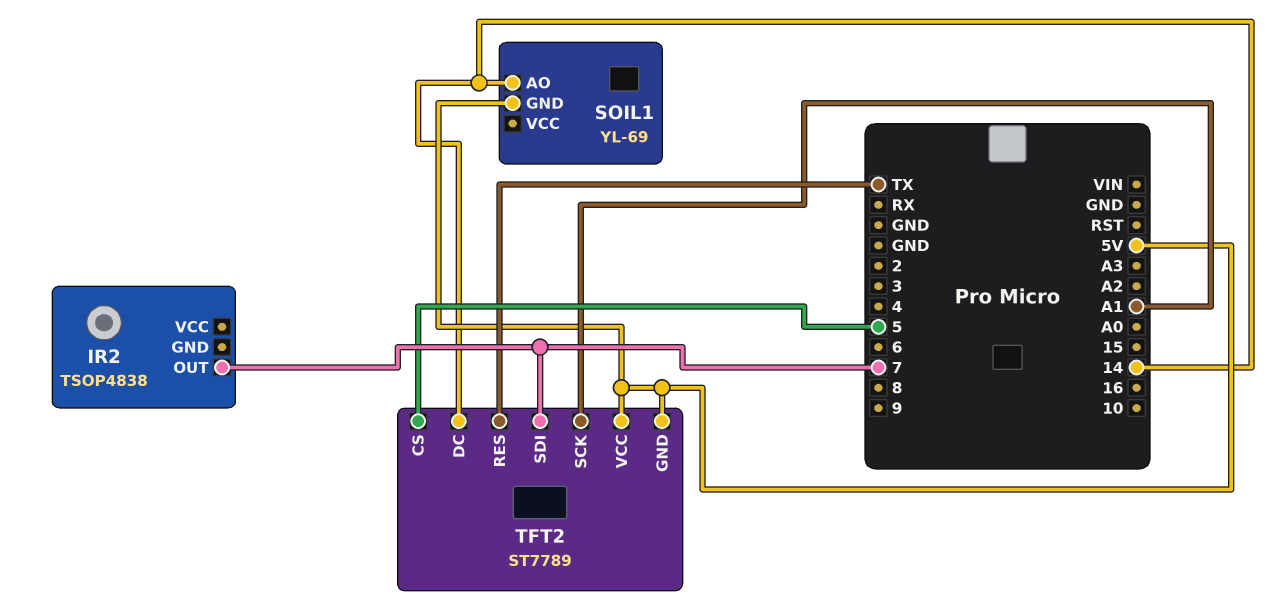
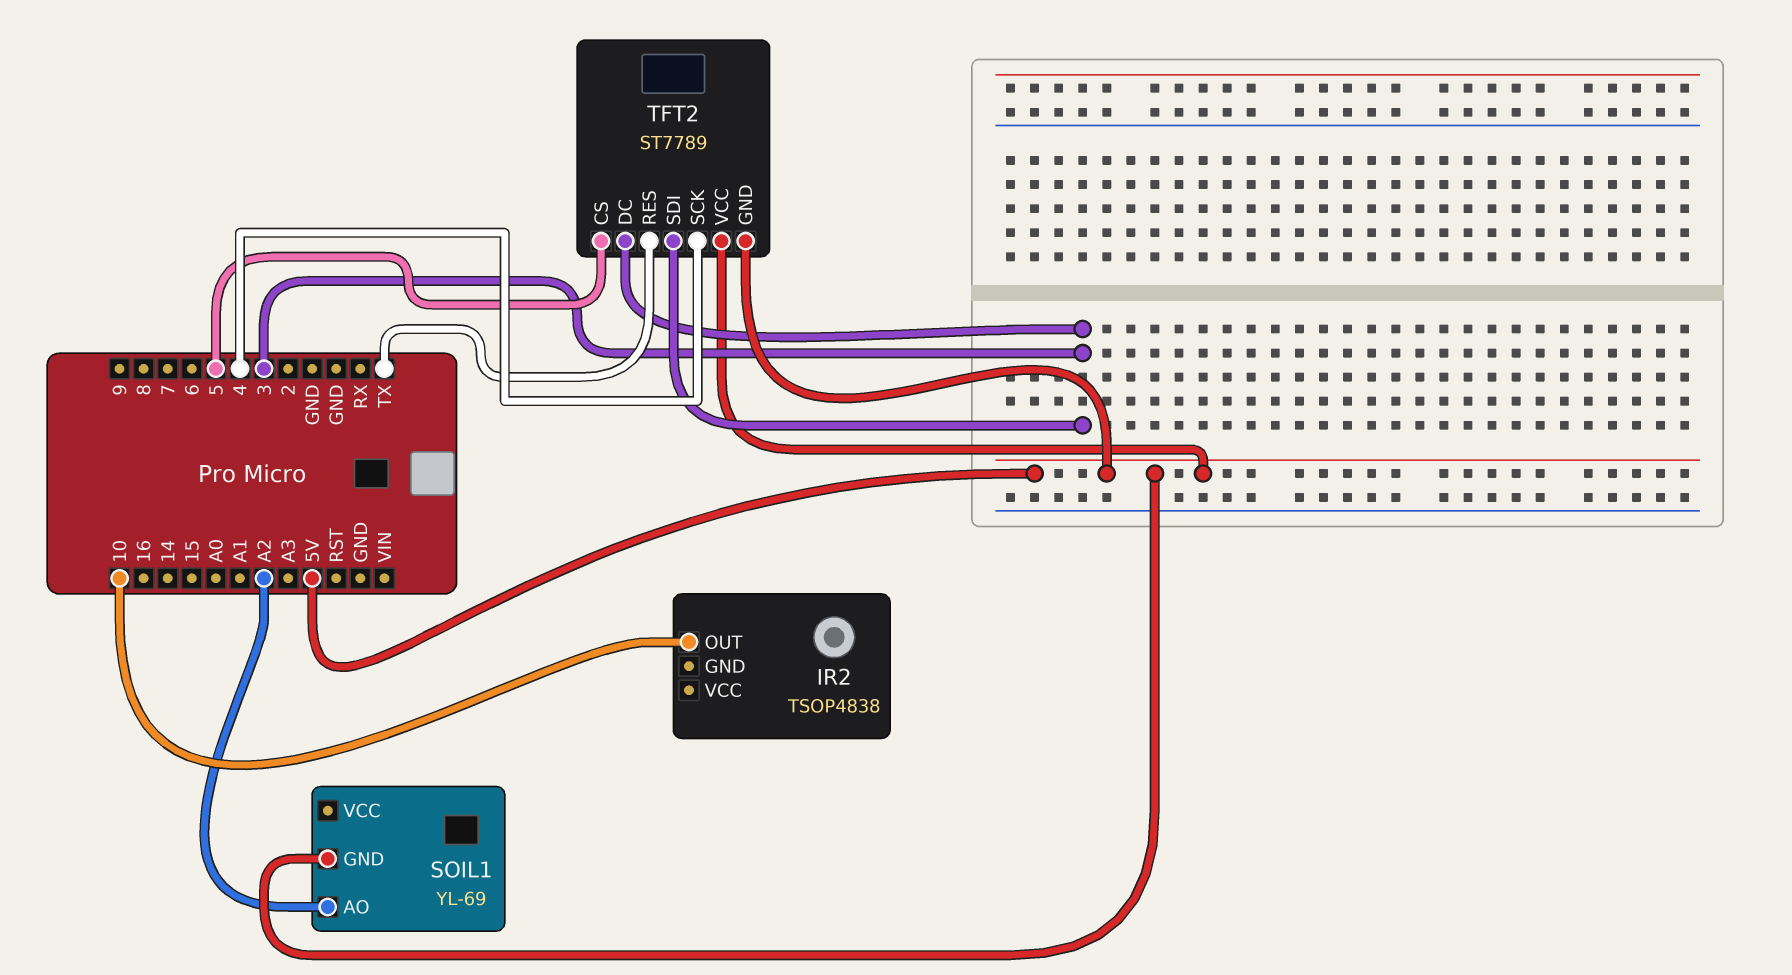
IR2 pin OUT: 7 -> 10
SOIL1 pin AO: 14 -> A2
TFT2 pin DC: 14 -> 3
TFT2 pin SCK: A1 -> 4
TFT2 pin SDI: 7 -> 3

